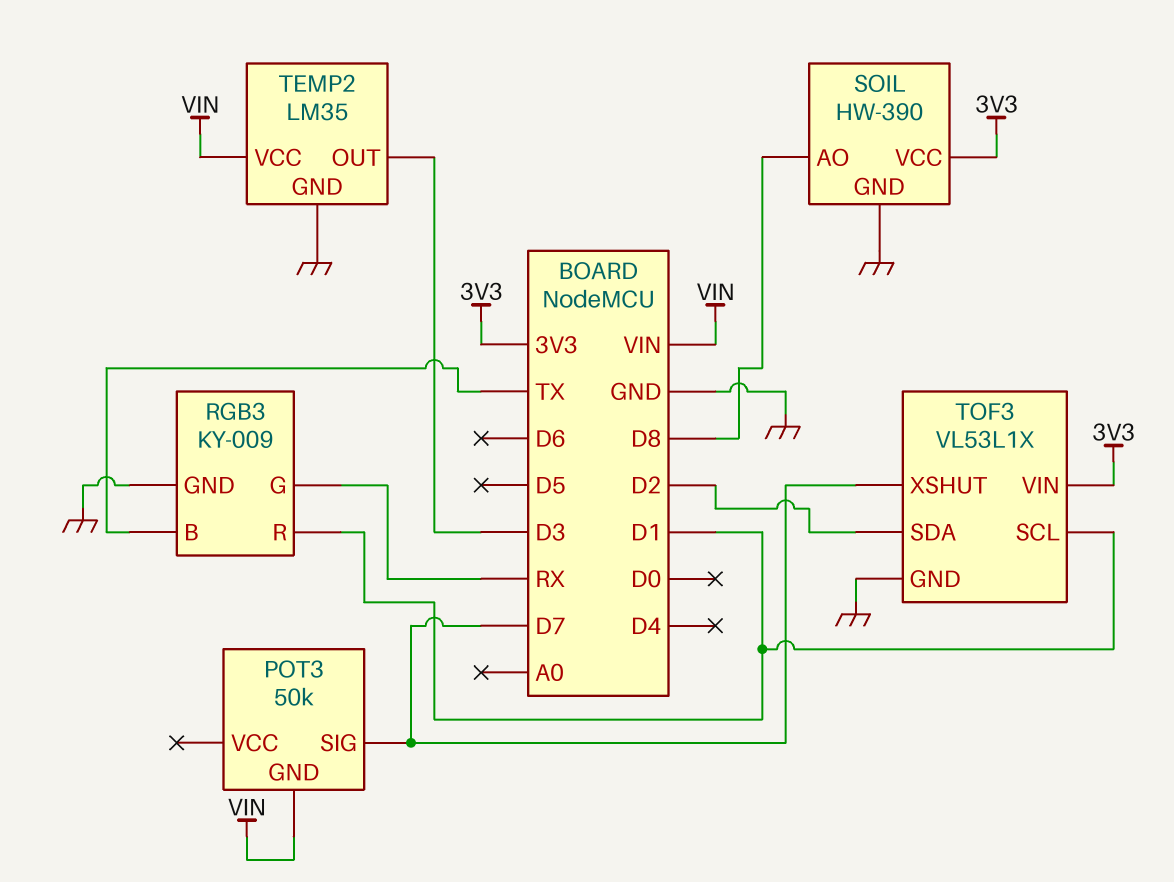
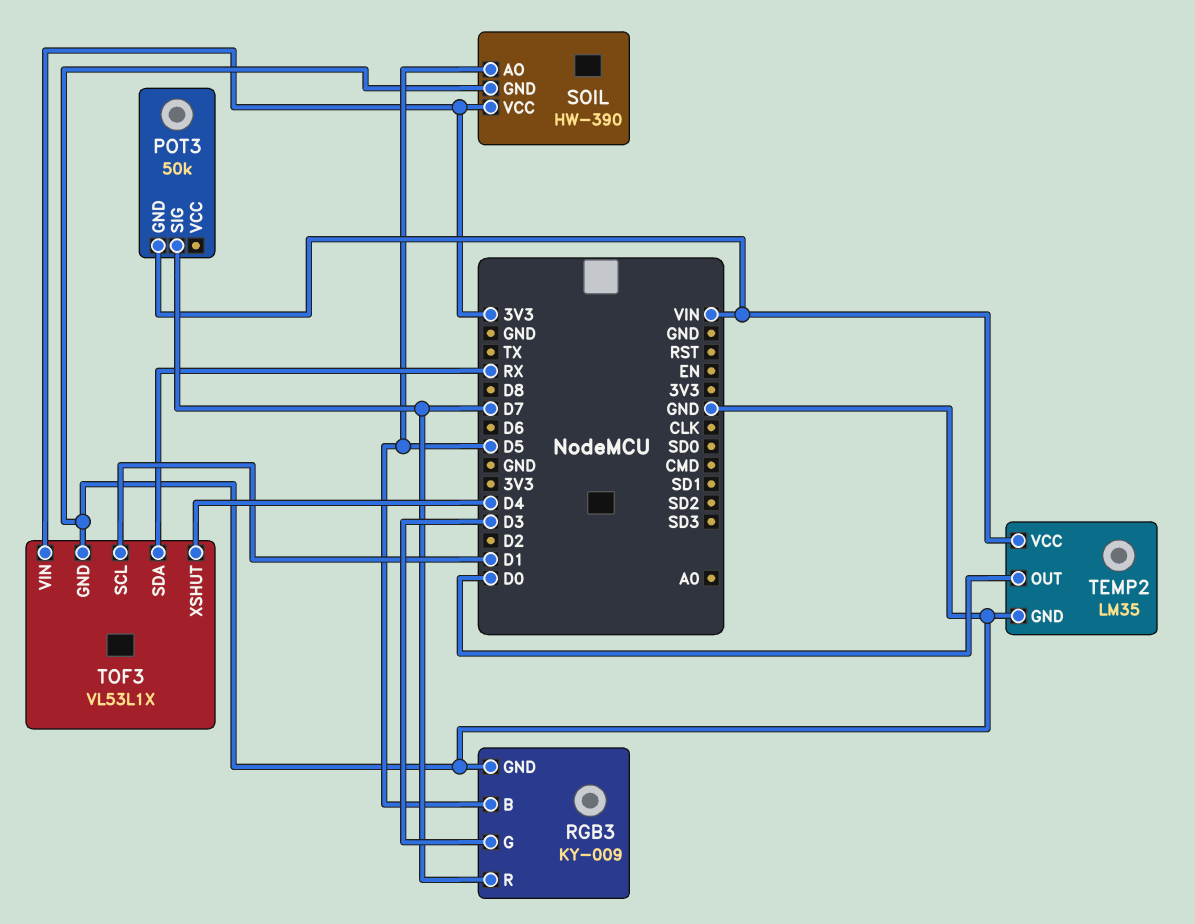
RGB3 pin B: TX -> D5
RGB3 pin G: RX -> D3
RGB3 pin R: D1 -> D7
SOIL pin AO: D8 -> D5
TEMP2 pin OUT: D3 -> D0
TOF3 pin SDA: D2 -> RX
TOF3 pin XSHUT: D7 -> D4

